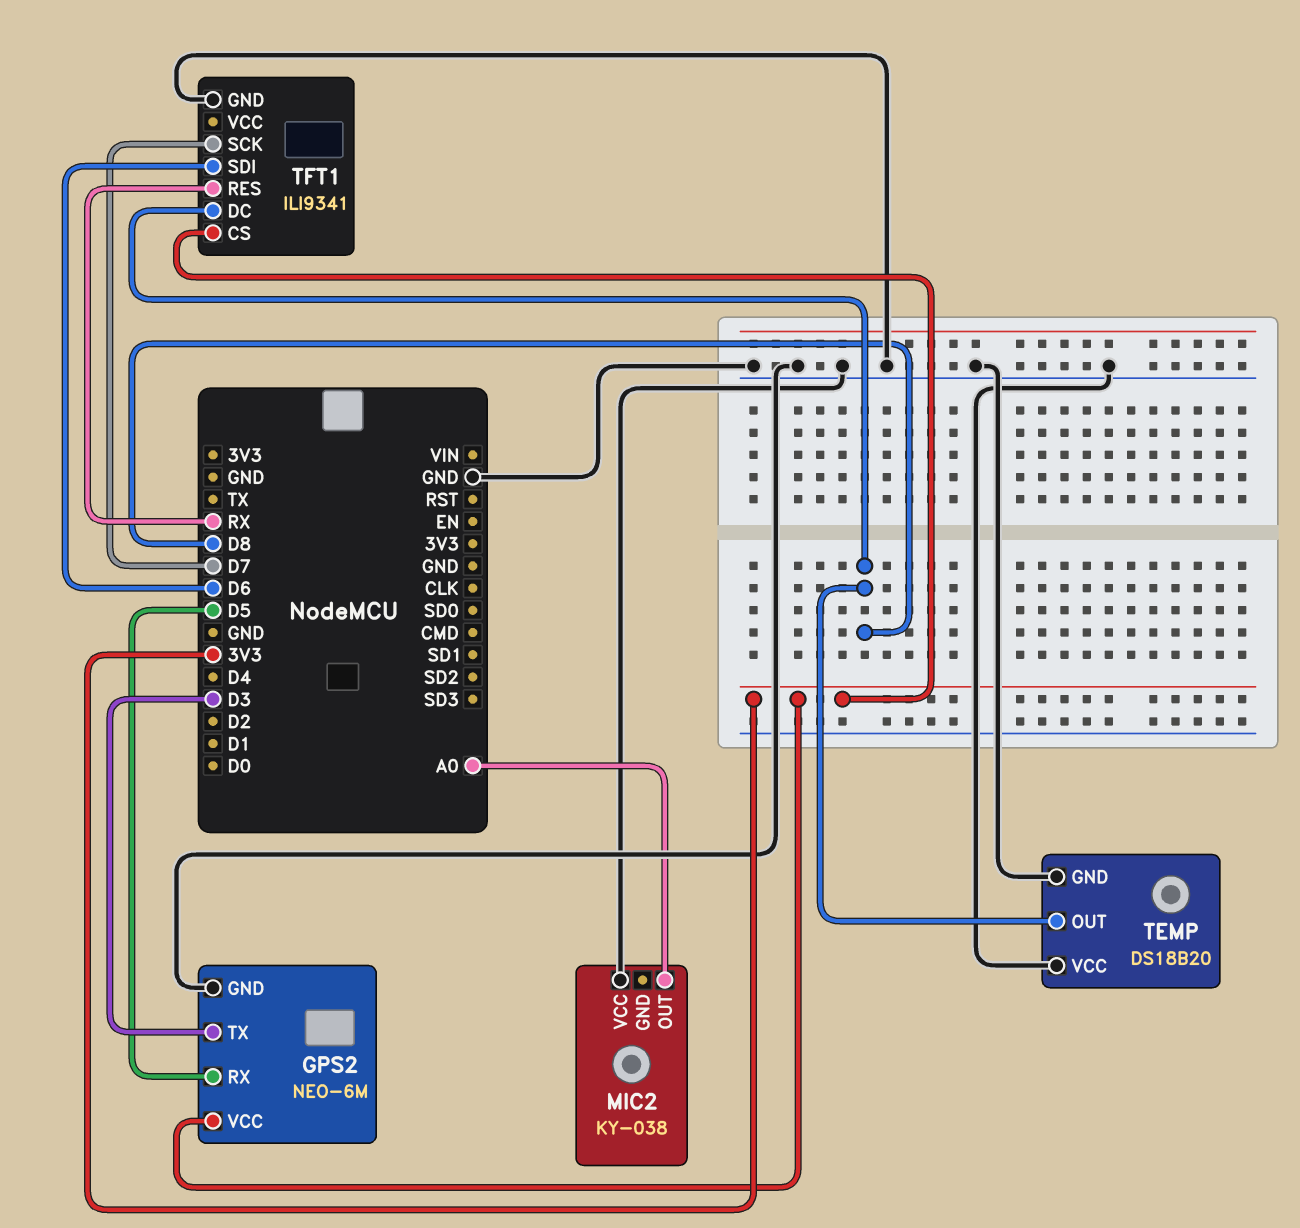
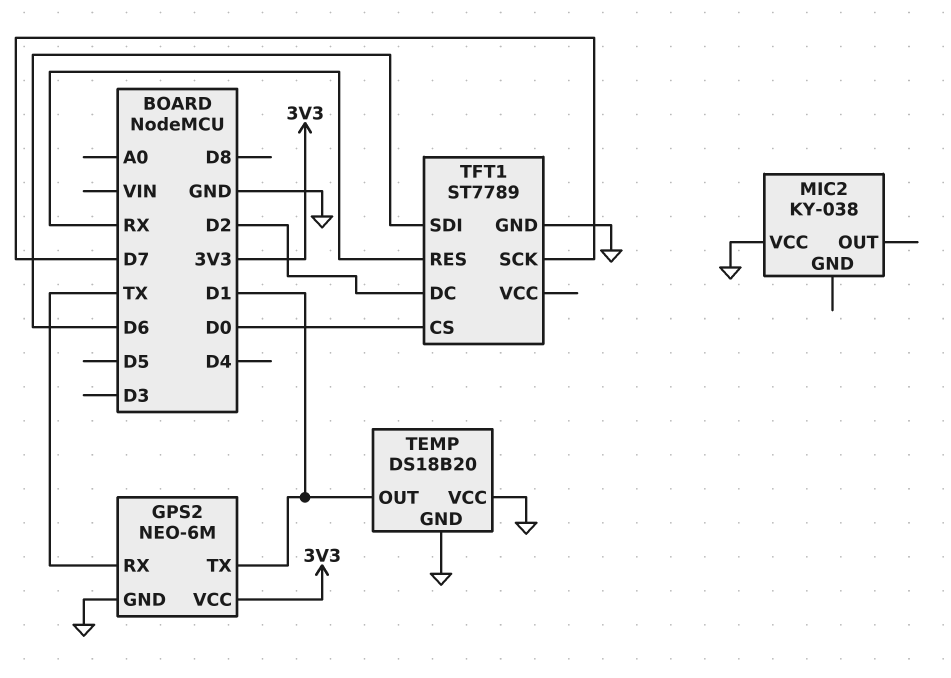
GPS2 pin RX: D5 -> TX
GPS2 pin TX: D3 -> D1
MIC2 pin OUT: A0 -> none
TEMP pin OUT: D8 -> D1
TFT1: ILI9341 -> ST7789
TFT1 pin CS: 3V3 -> D0
TFT1 pin DC: D8 -> D2

